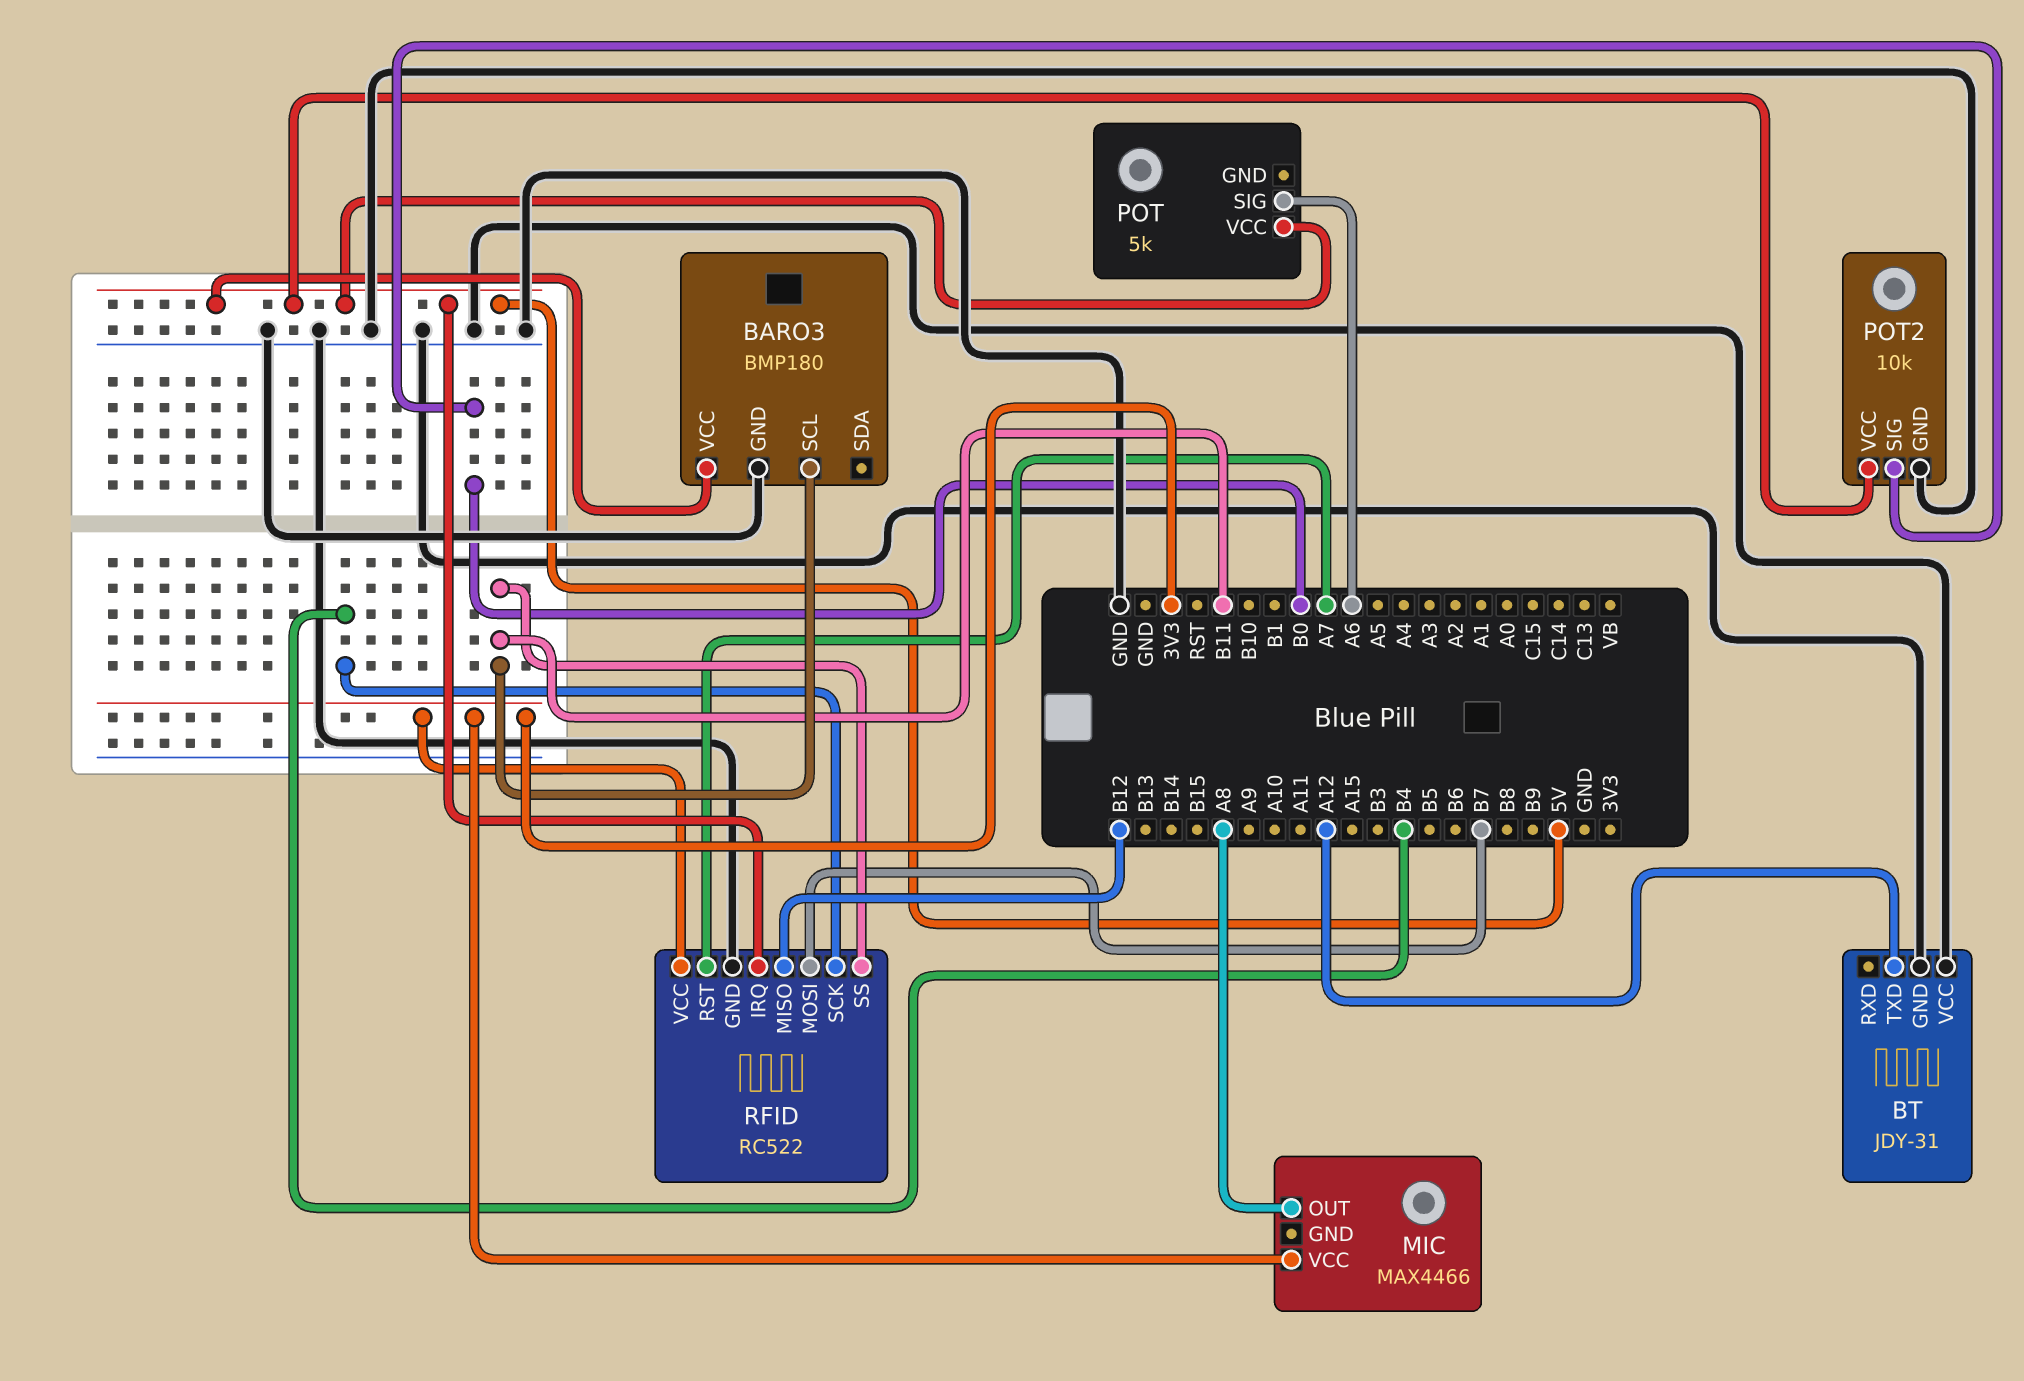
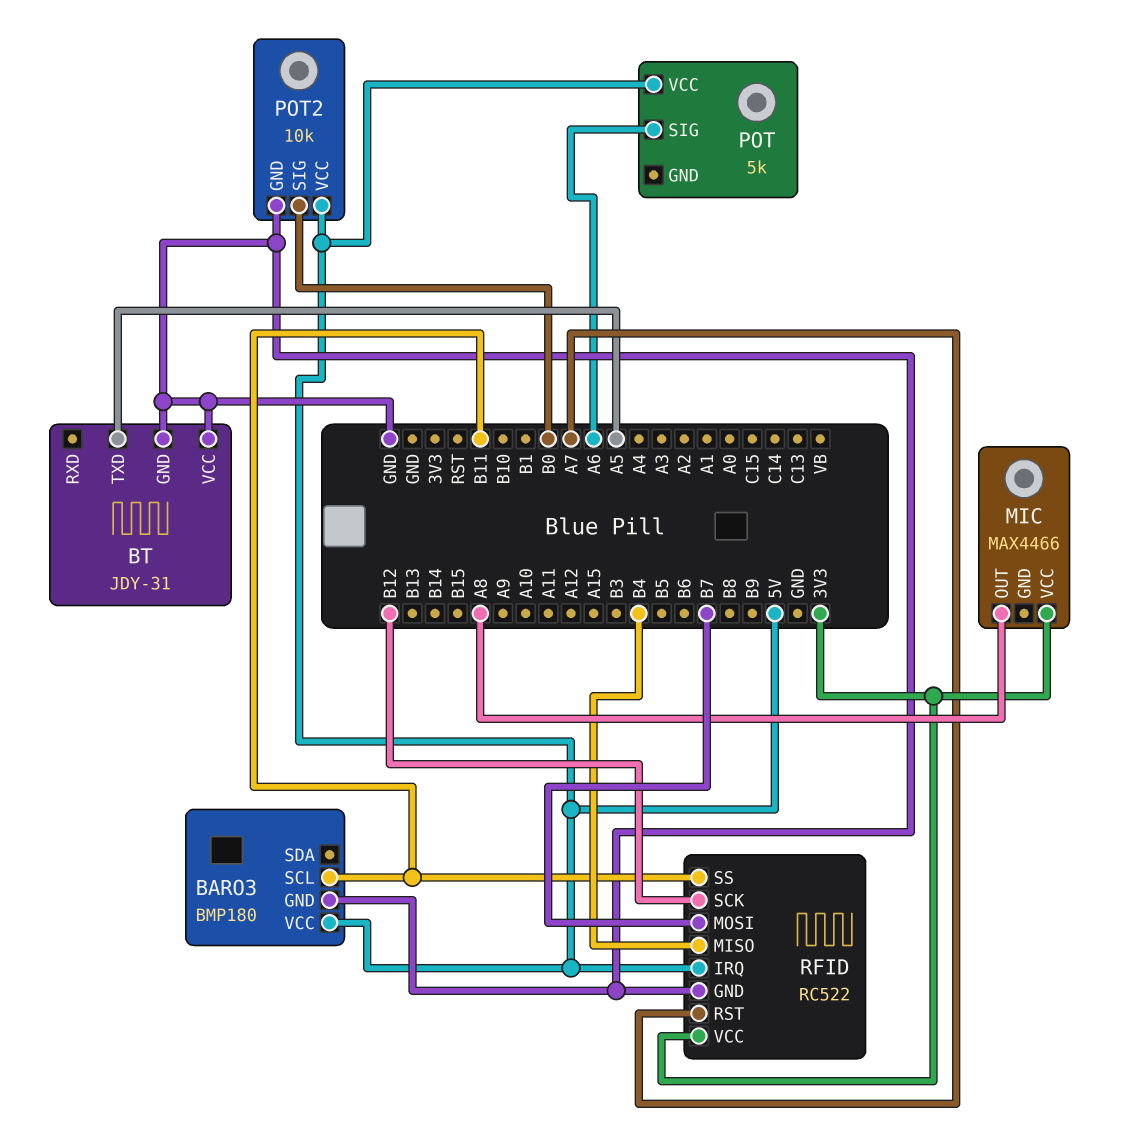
BT pin TXD: A12 -> A5
RFID pin MISO: B12 -> B4
RFID pin SCK: B4 -> B12

